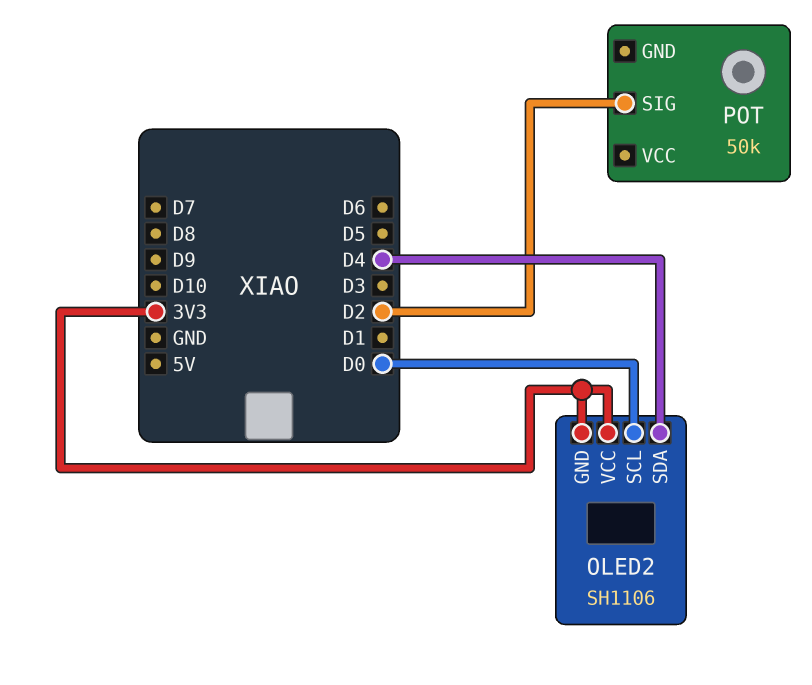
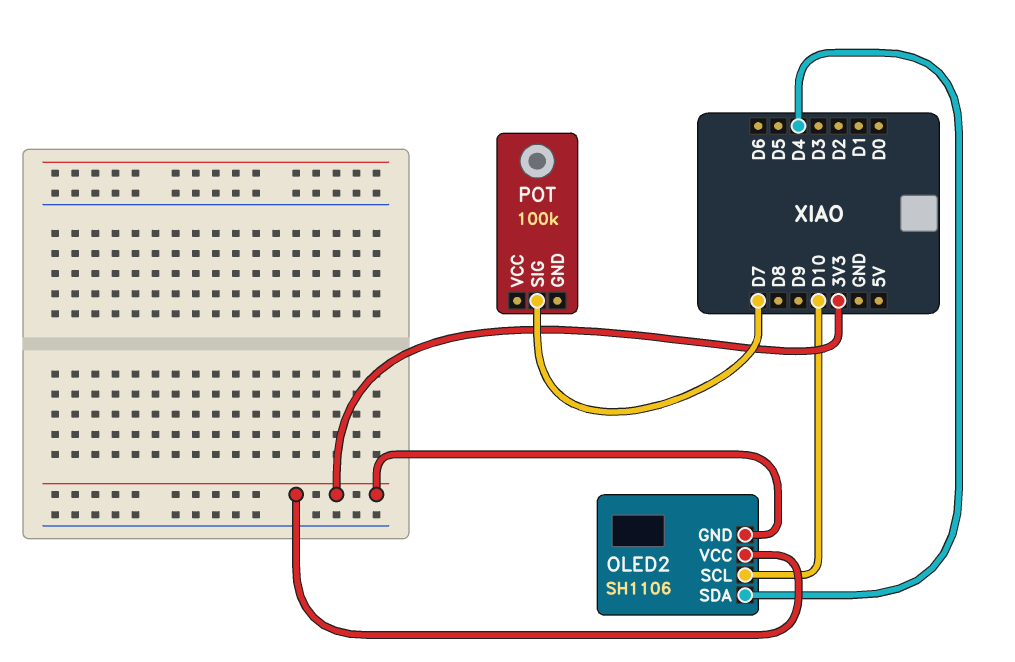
OLED2 pin SCL: D0 -> D10
POT: 50k -> 100k
POT pin SIG: D2 -> D7

